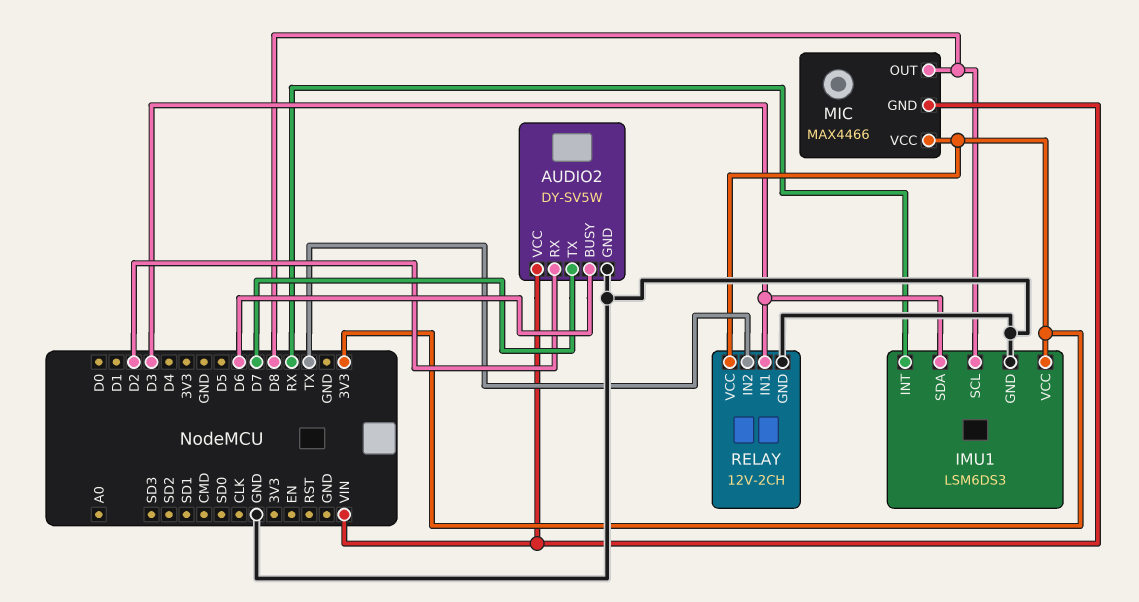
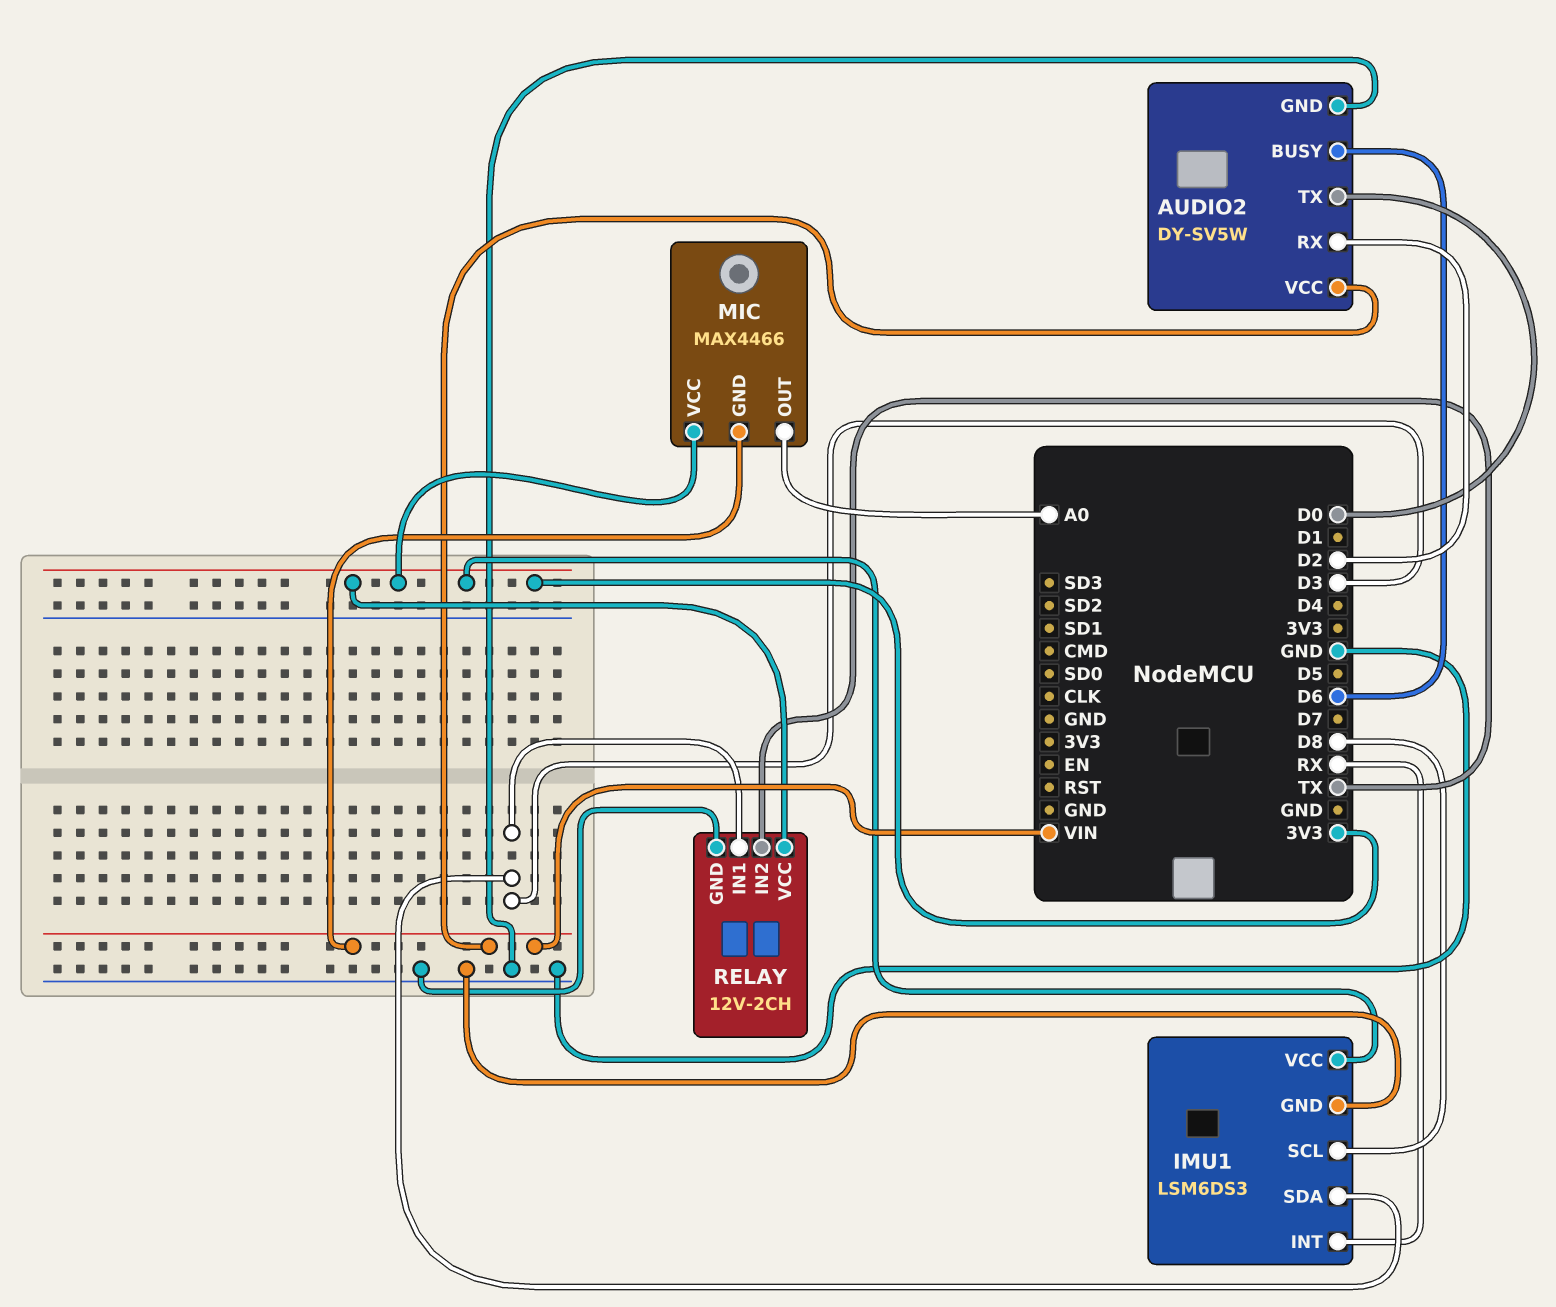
AUDIO2 pin TX: D7 -> D0
MIC pin OUT: D8 -> A0

